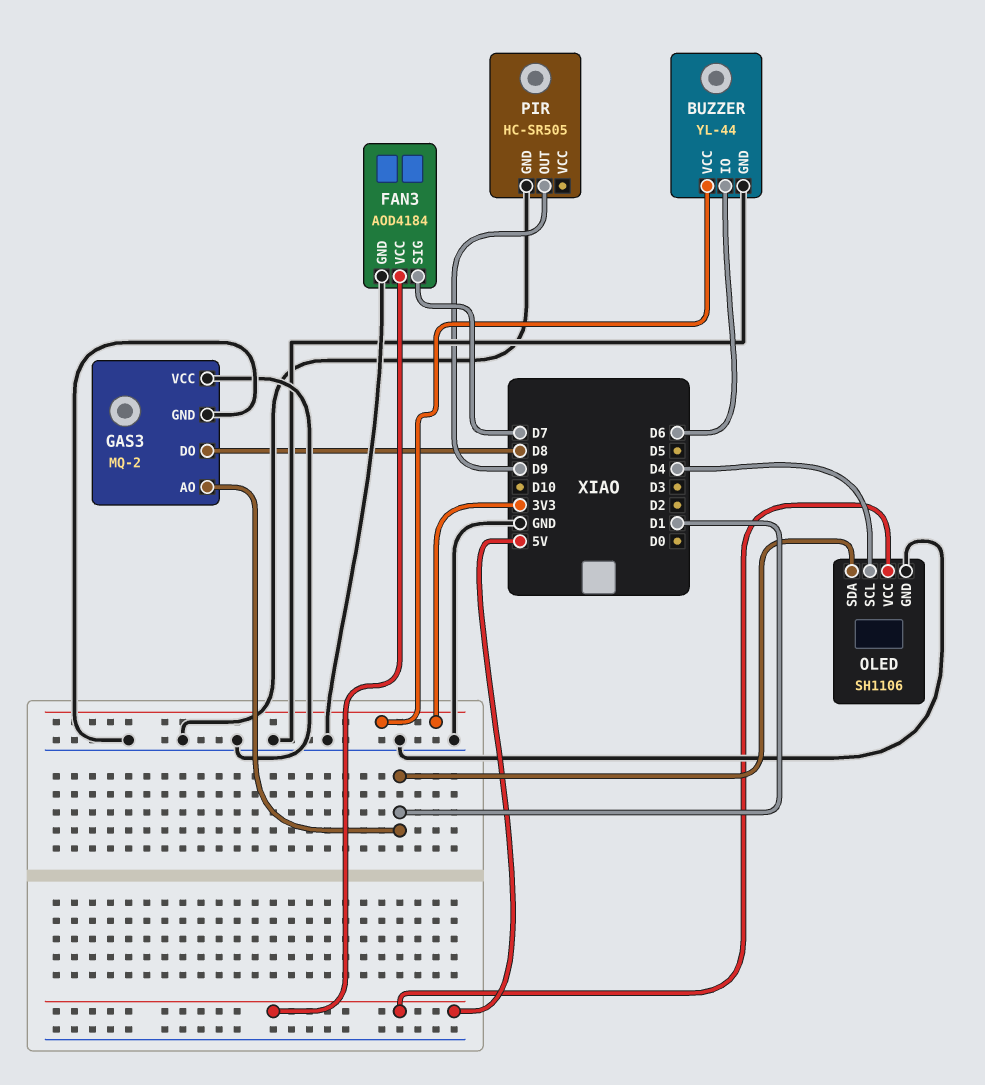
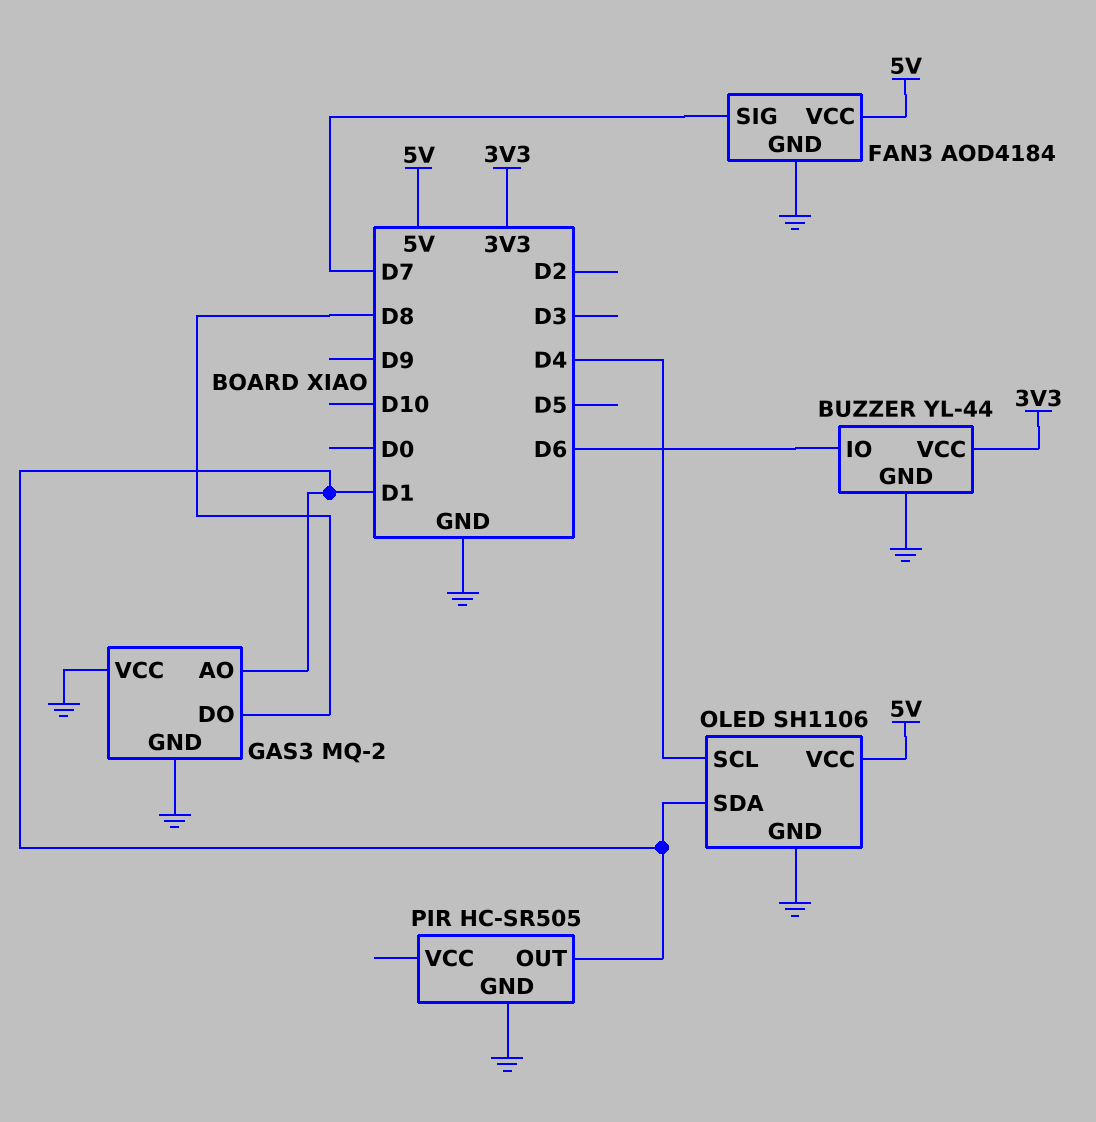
PIR pin OUT: D9 -> D1

